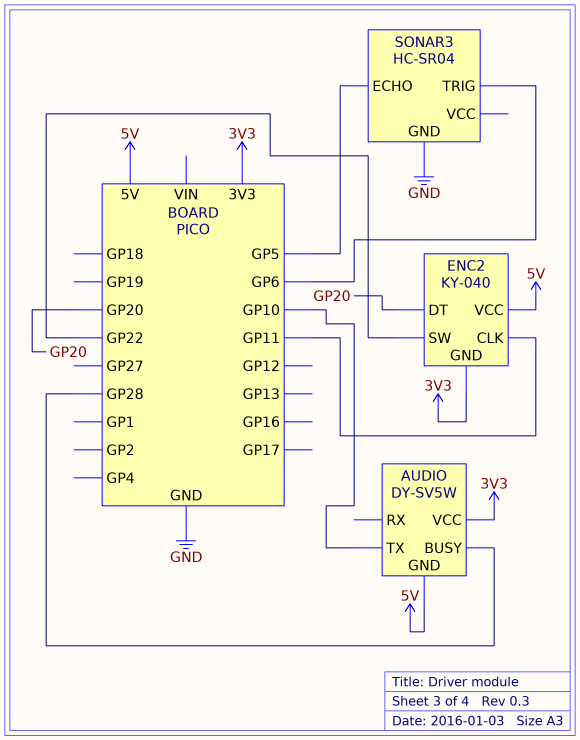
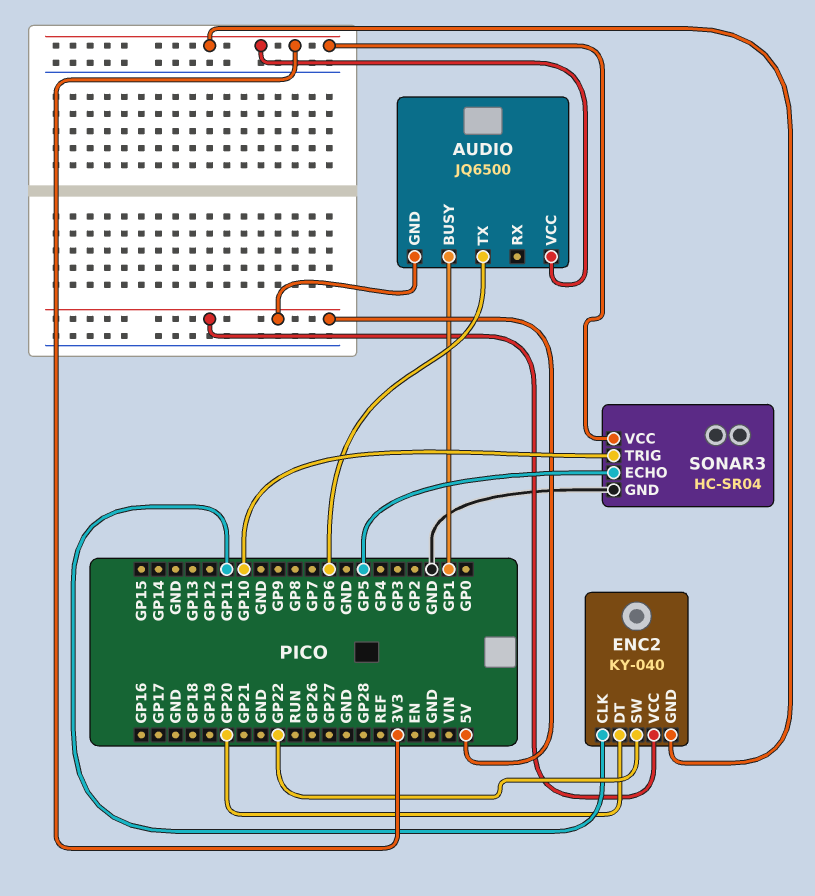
AUDIO: DY-SV5W -> JQ6500
AUDIO pin BUSY: GP28 -> GP1
AUDIO pin TX: GP10 -> GP6
SONAR3 pin TRIG: GP6 -> GP10
SONAR3 pin VCC: none -> 3V3

